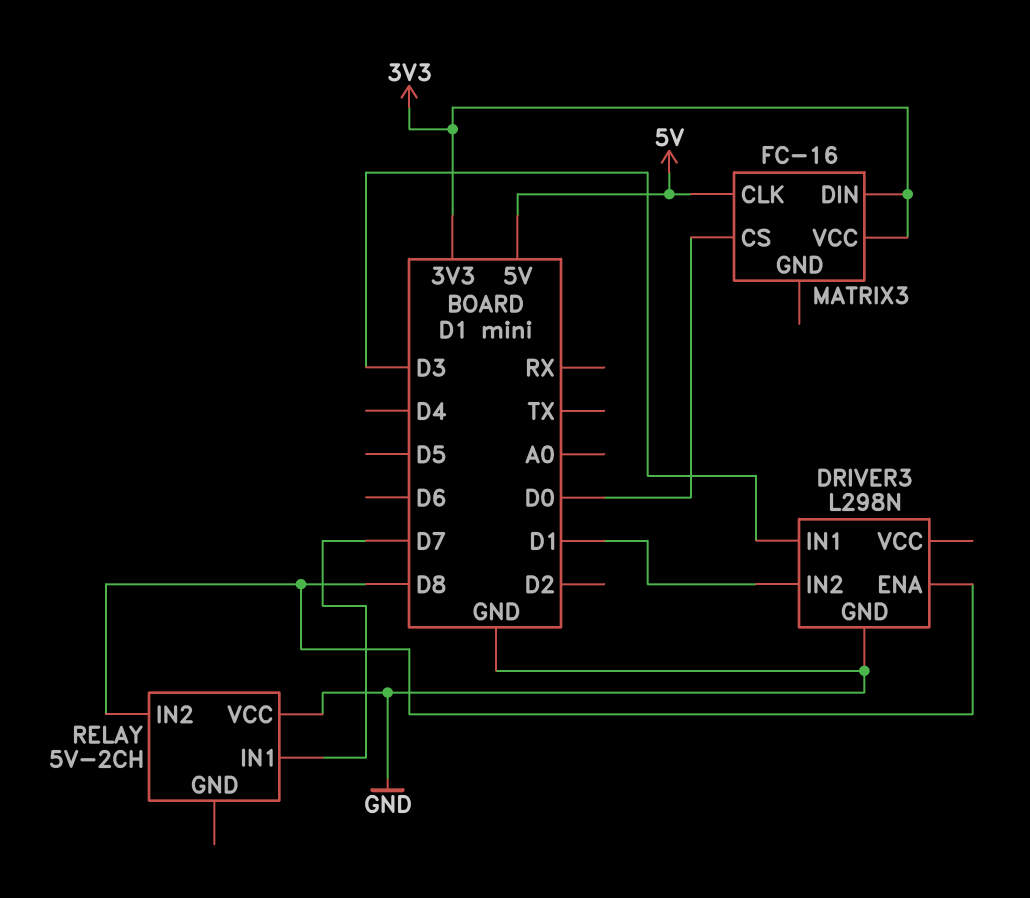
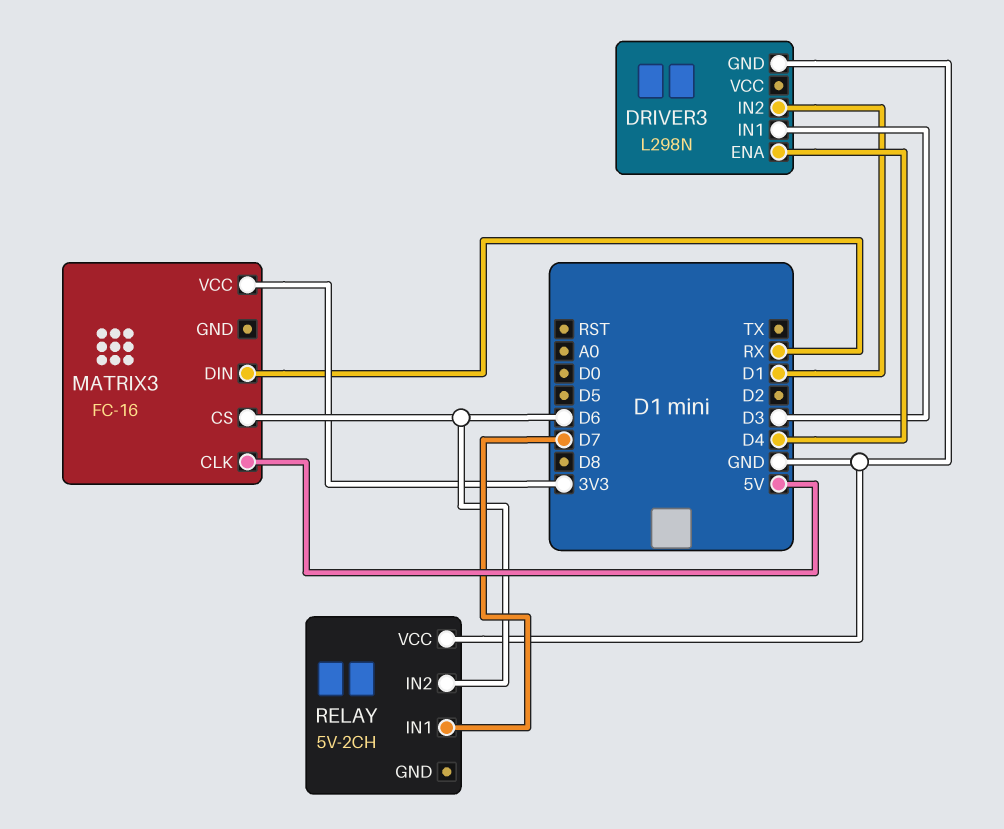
DRIVER3 pin ENA: D8 -> D4
MATRIX3 pin CS: D0 -> D6
MATRIX3 pin DIN: 3V3 -> RX
RELAY pin IN2: D8 -> D6

